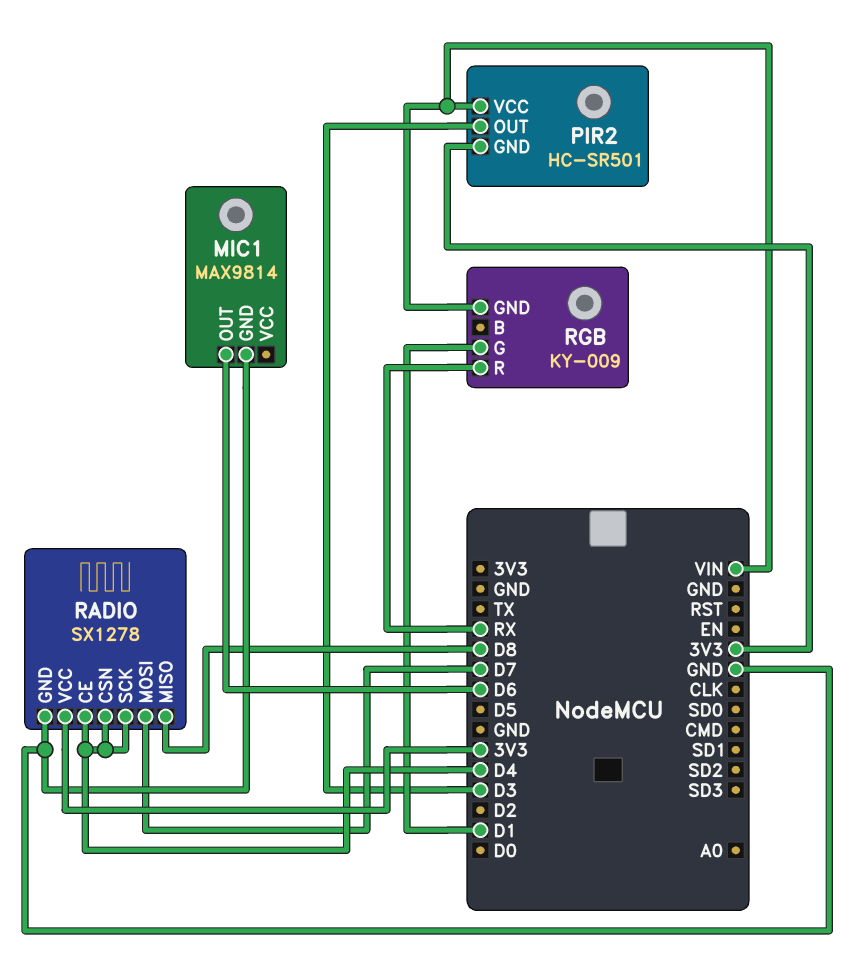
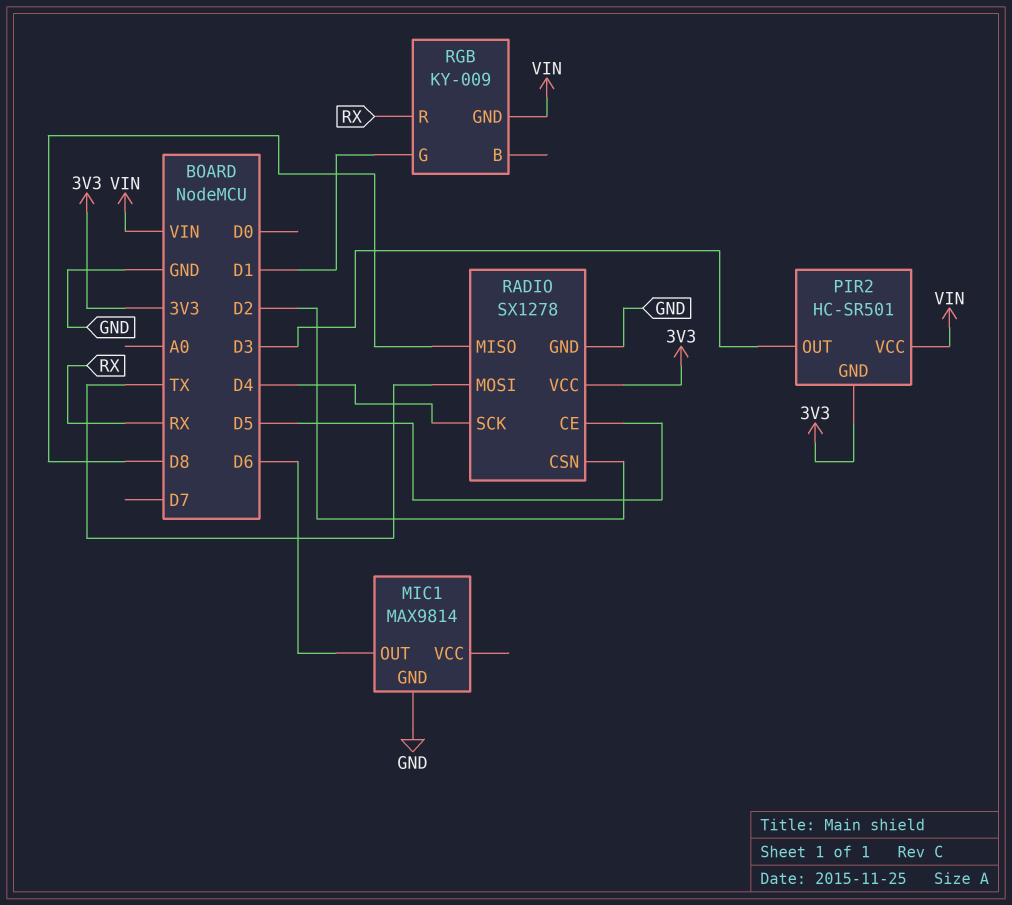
RADIO pin CE: D4 -> D5
RADIO pin CSN: D4 -> D2
RADIO pin MOSI: D7 -> TX

